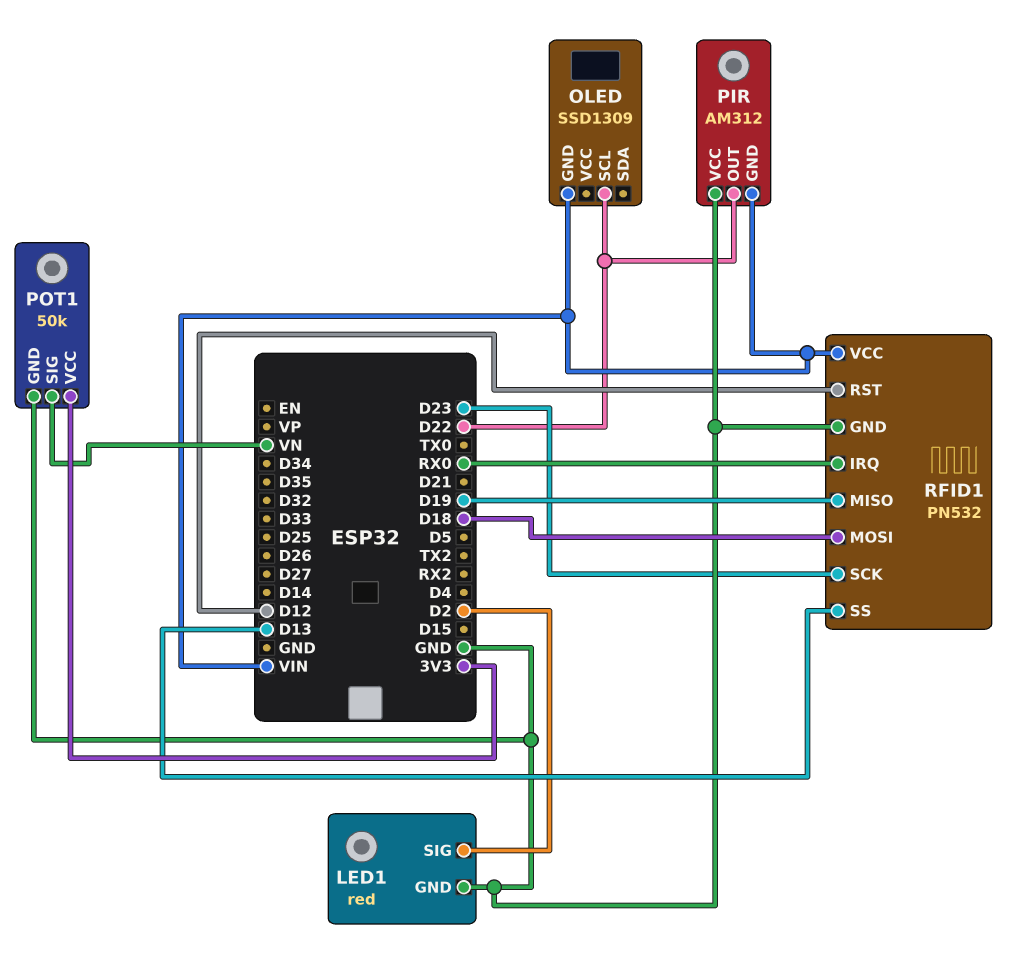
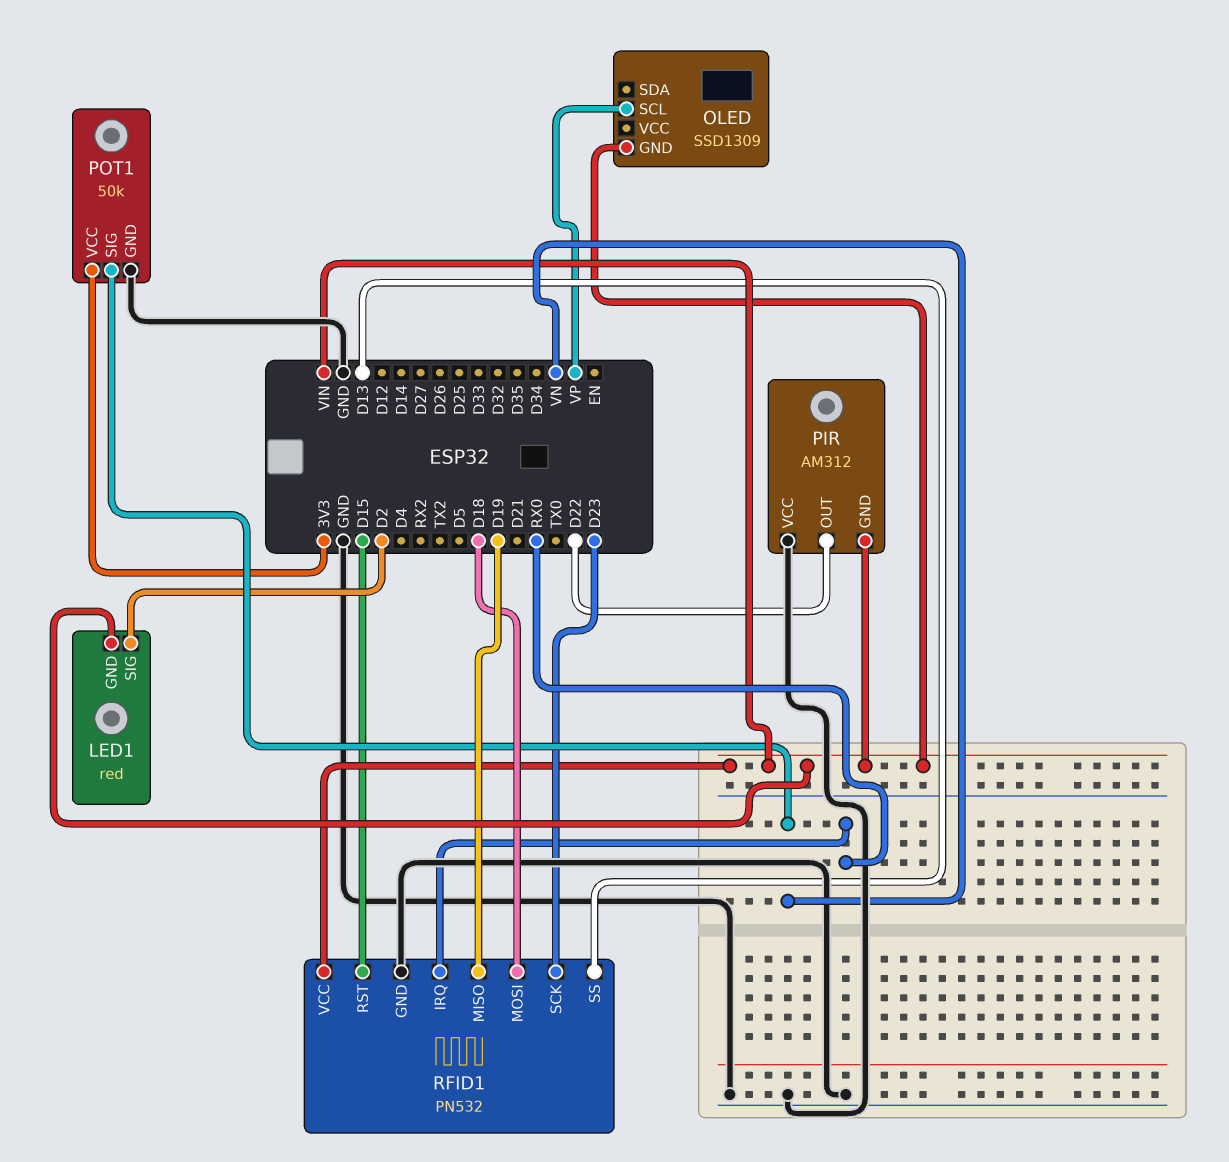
LED1 pin GND: GND -> VIN
OLED pin SCL: D22 -> VP
RFID1 pin RST: D12 -> D15

